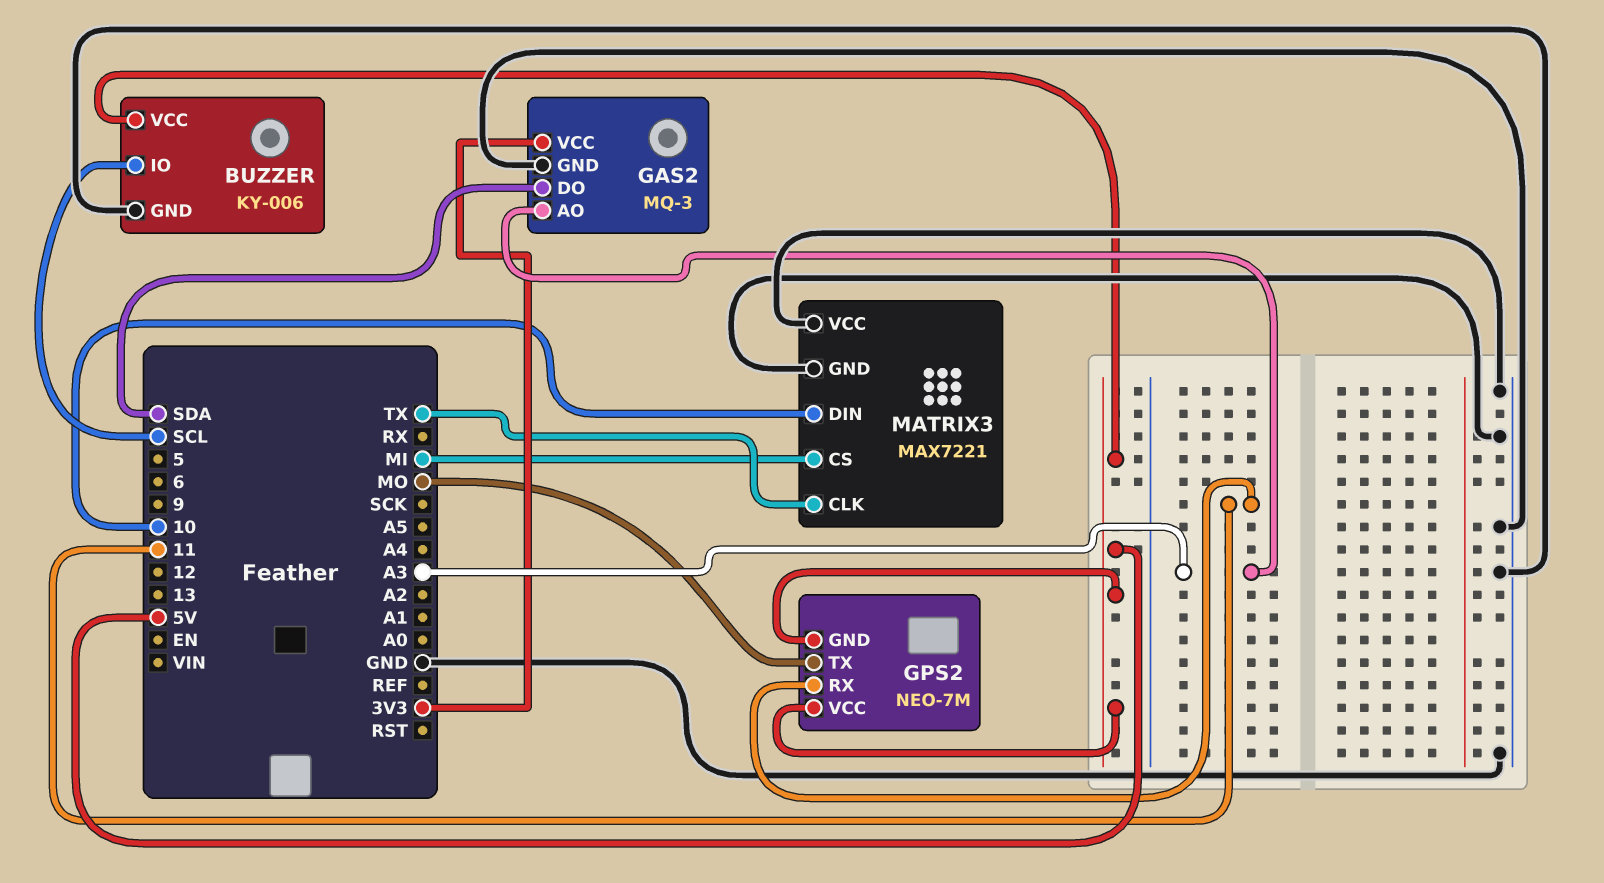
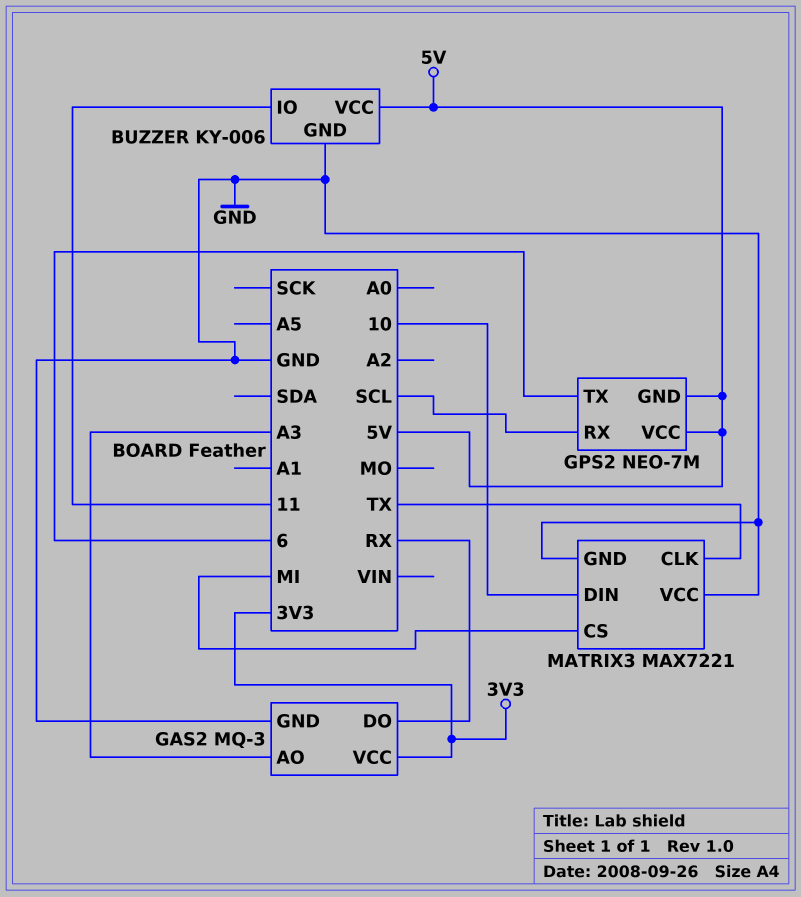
BUZZER pin IO: SCL -> 11
GAS2 pin DO: SDA -> RX
GPS2 pin RX: 11 -> SCL
GPS2 pin TX: MO -> 6

